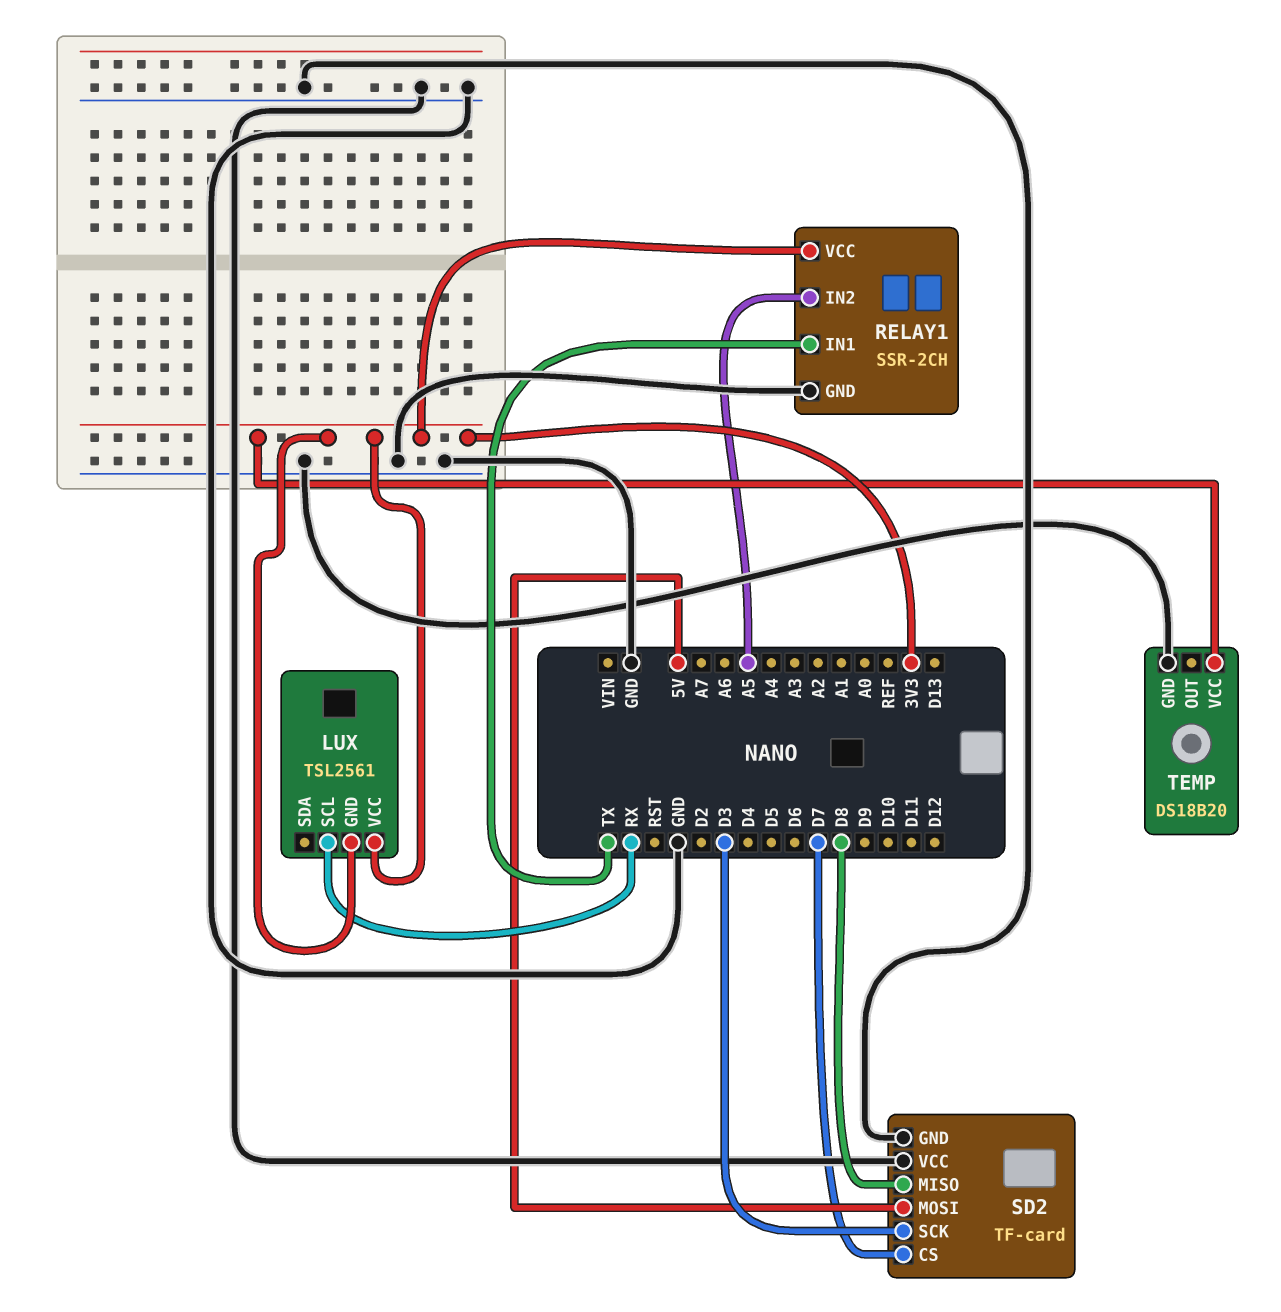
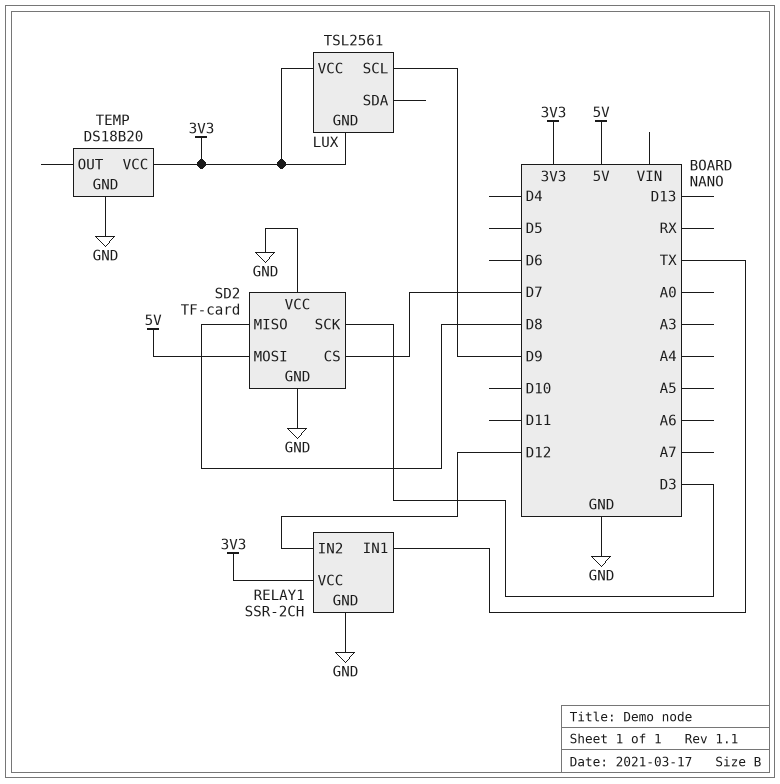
LUX pin SCL: RX -> D9
RELAY1 pin IN2: A5 -> D12

